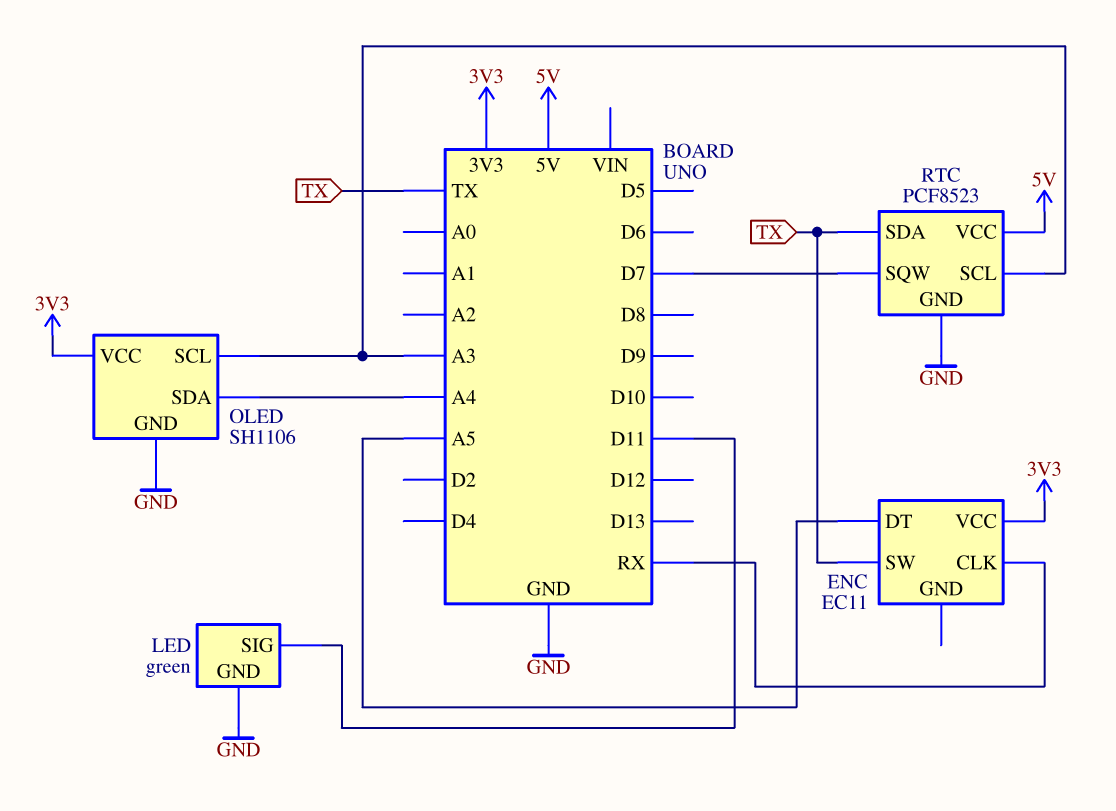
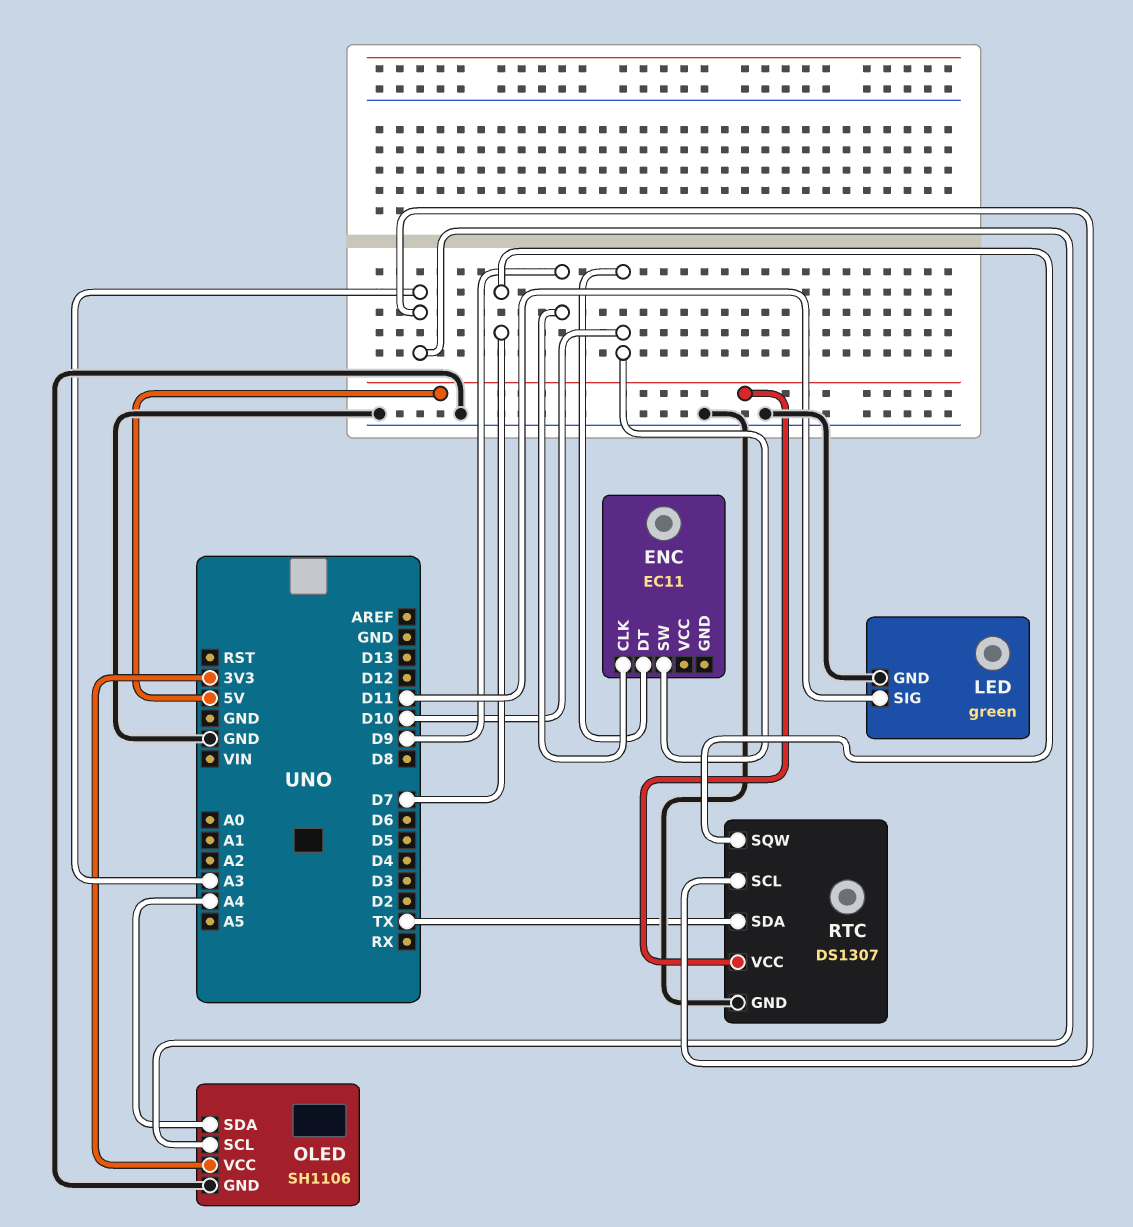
ENC pin CLK: RX -> D9
ENC pin DT: A5 -> D10
ENC pin SW: TX -> D10
ENC pin VCC: 3V3 -> none
RTC: PCF8523 -> DS1307

